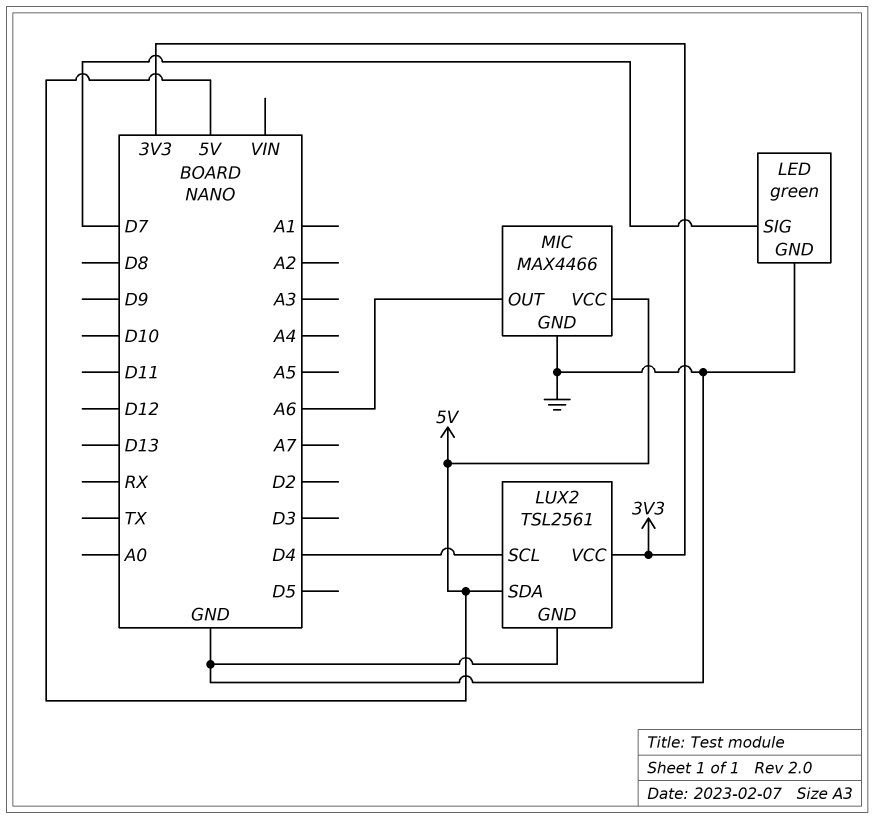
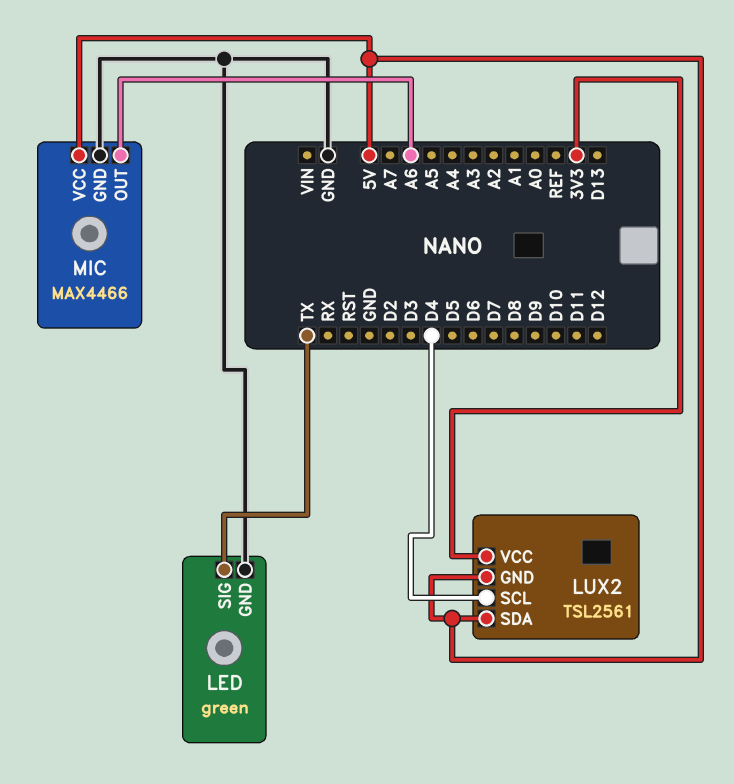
LED pin SIG: D7 -> TX
LUX2 pin GND: GND -> 5V

